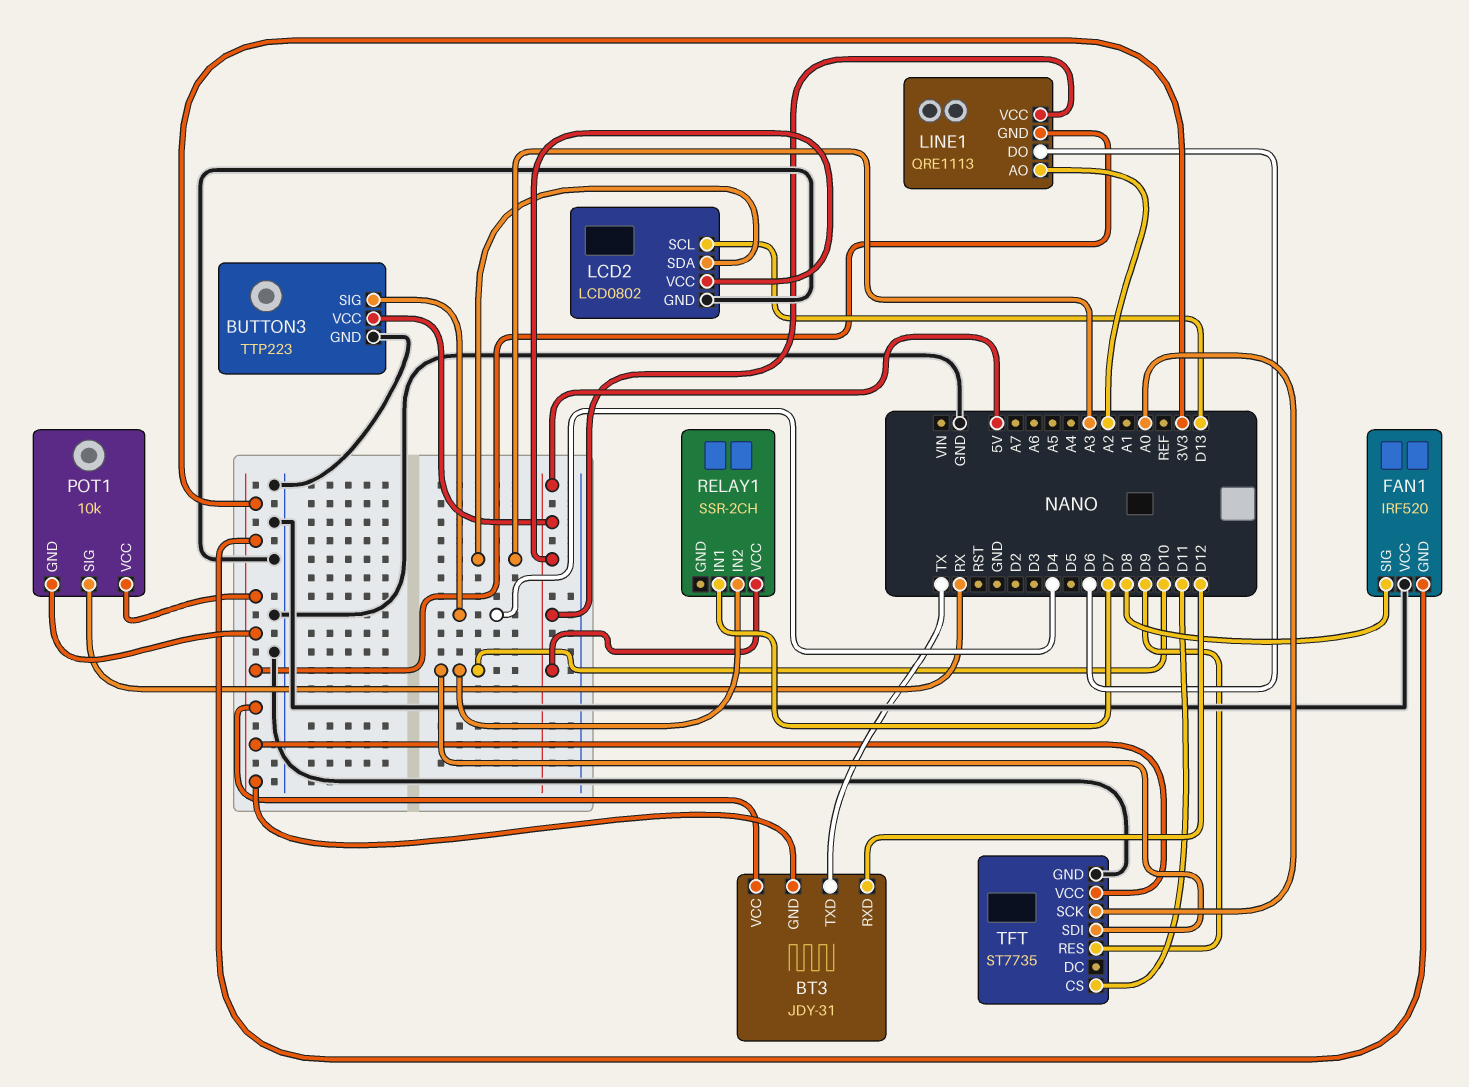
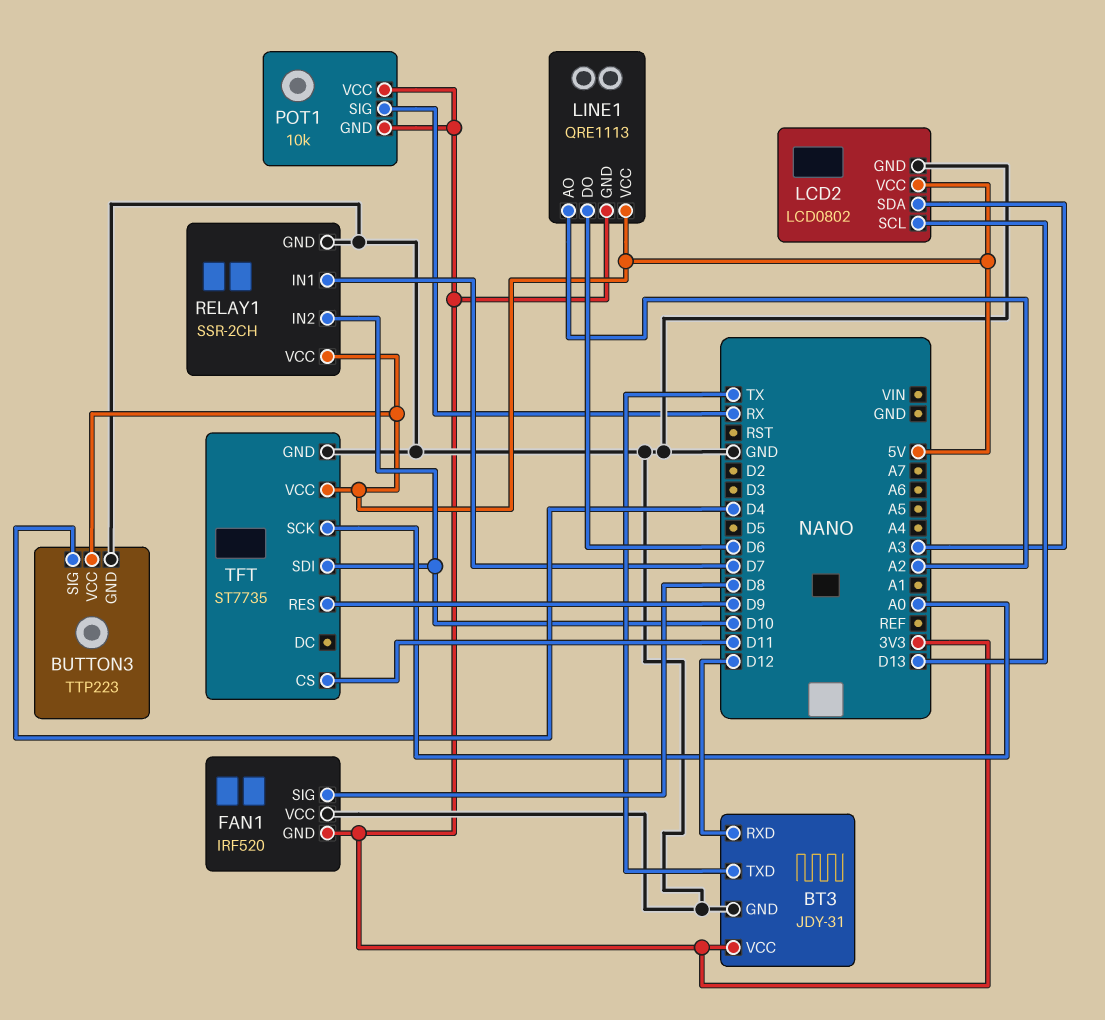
BT3 pin GND: 3V3 -> GND
RELAY1 pin GND: none -> GND
TFT pin VCC: 3V3 -> 5V

